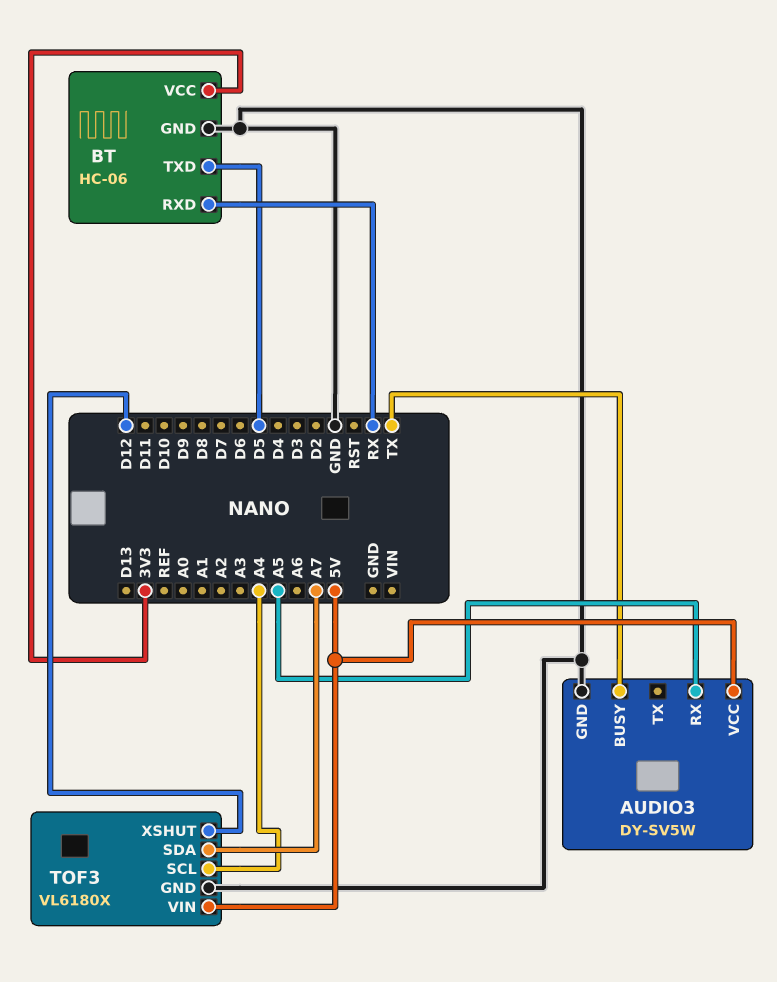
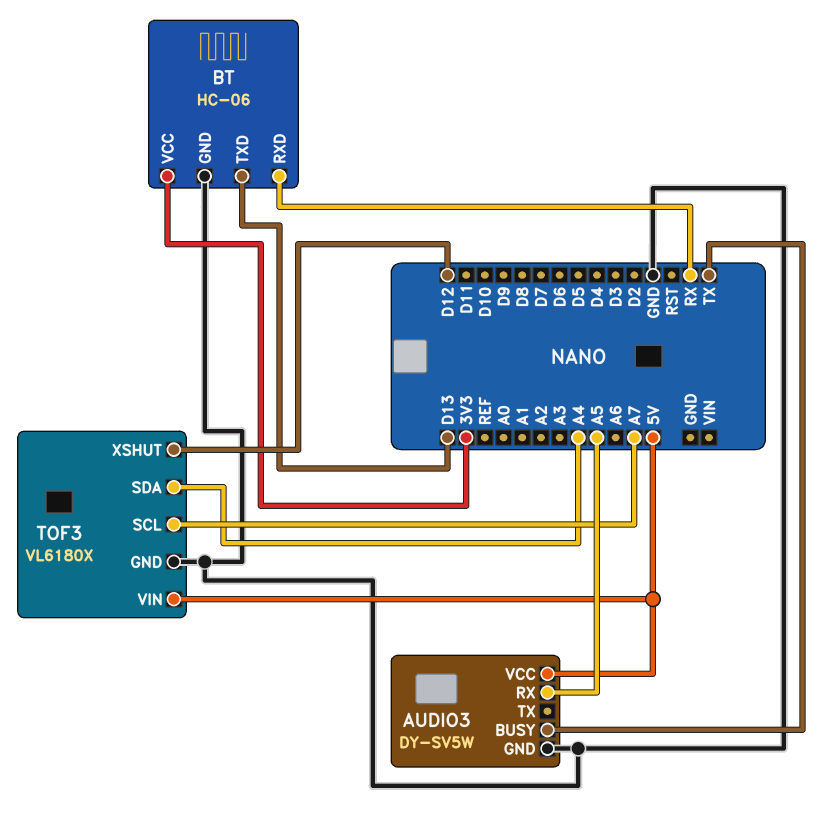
BT pin TXD: D5 -> D13
TOF3 pin SCL: A4 -> A7
TOF3 pin SDA: A7 -> A4

